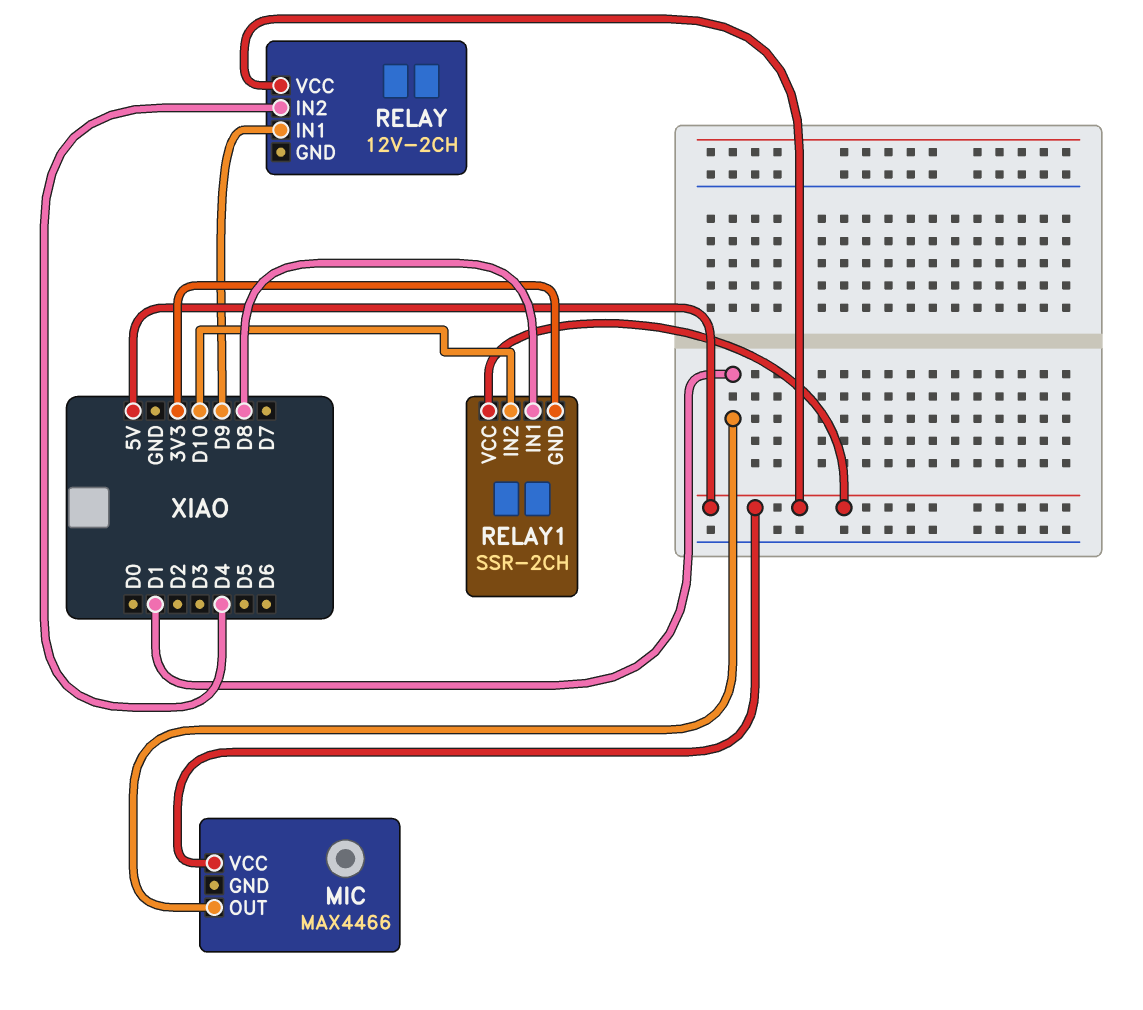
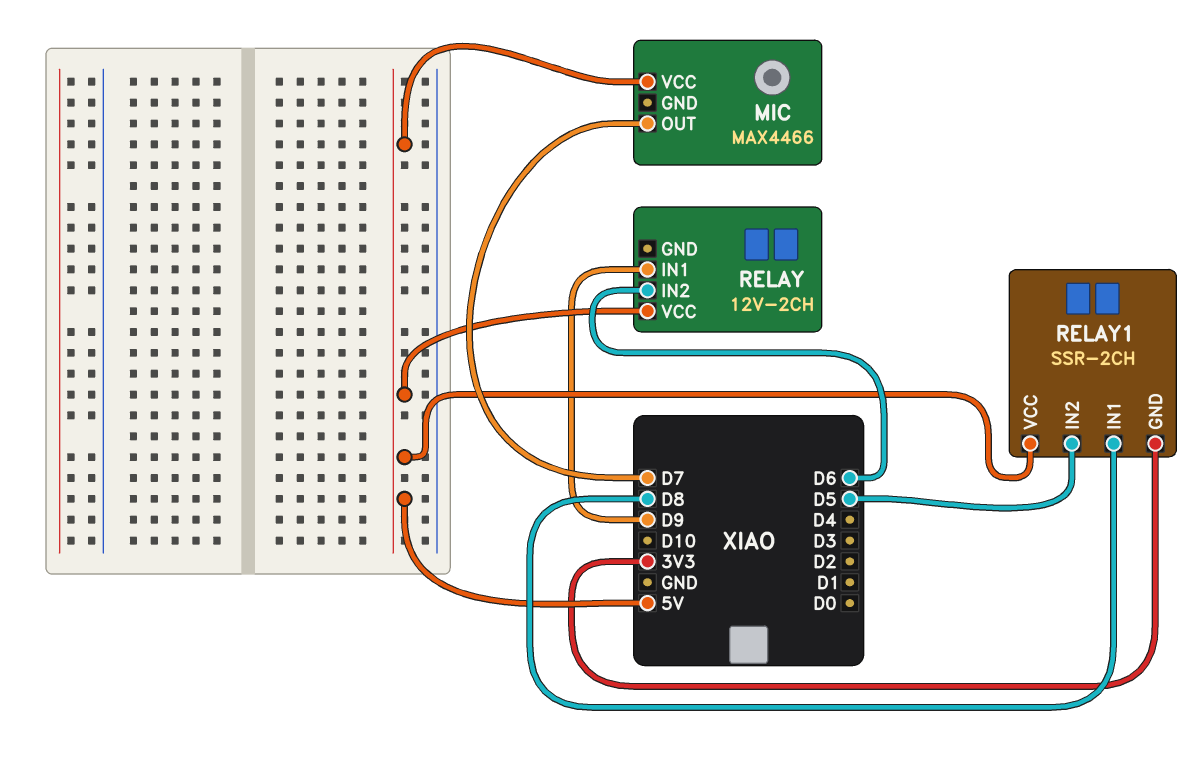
MIC pin OUT: D1 -> D7
RELAY pin IN2: D4 -> D6
RELAY1 pin IN2: D10 -> D5

